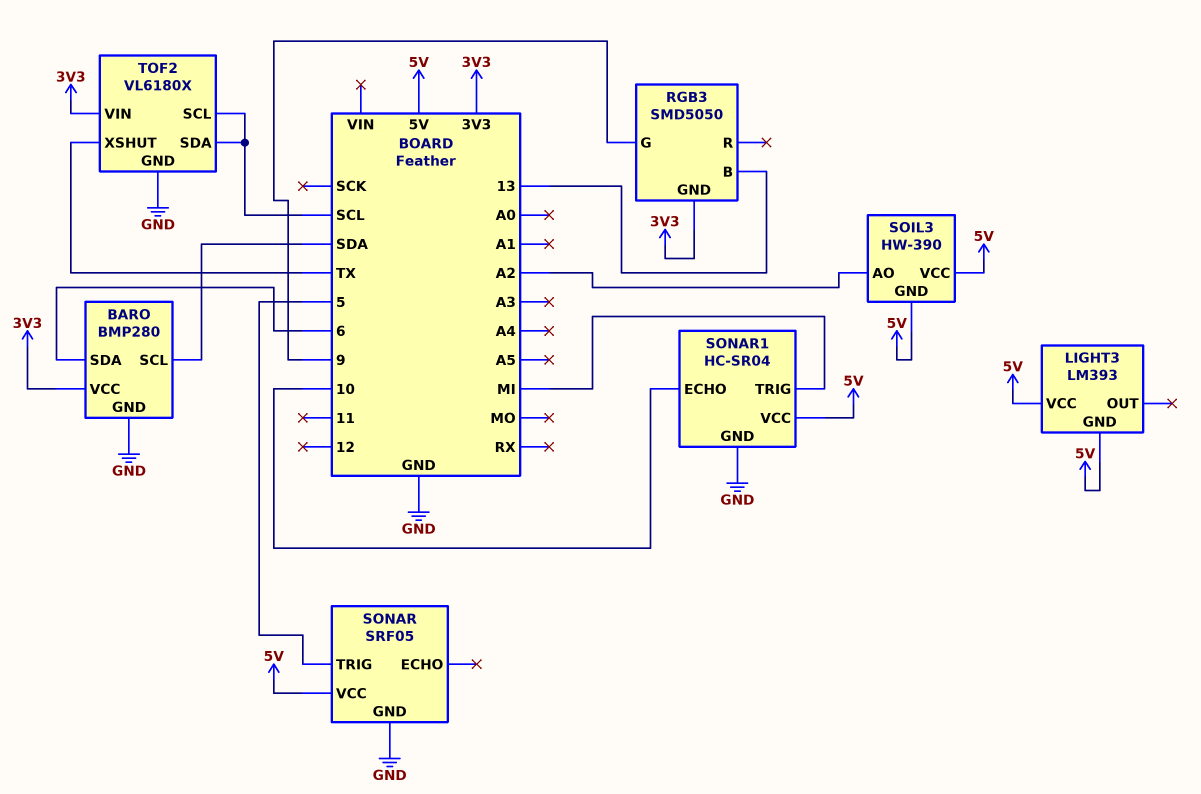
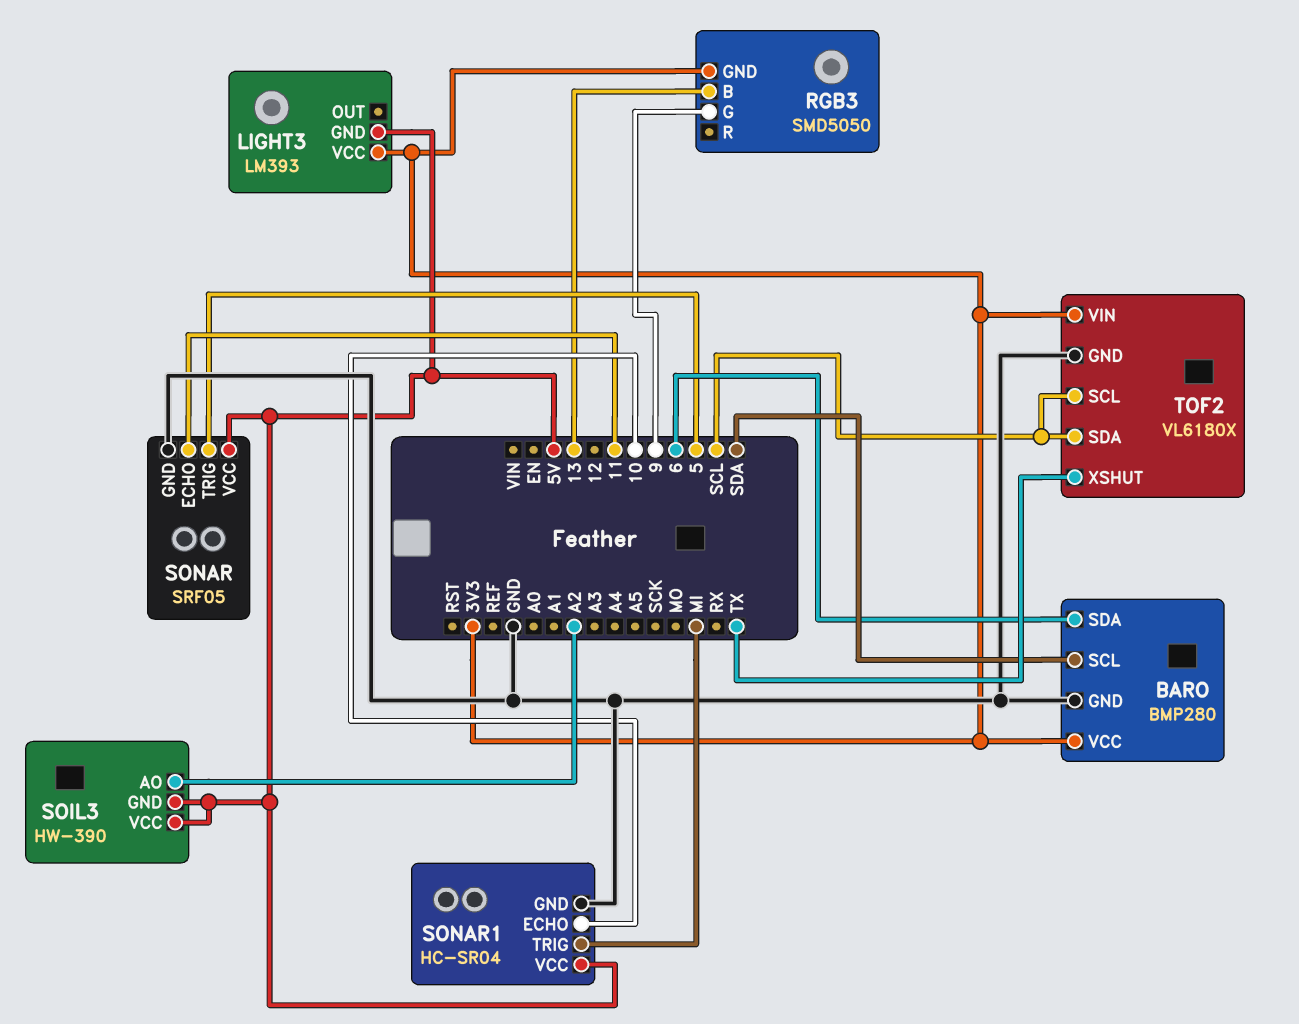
LIGHT3 pin VCC: 5V -> 3V3
SONAR pin ECHO: none -> 11

